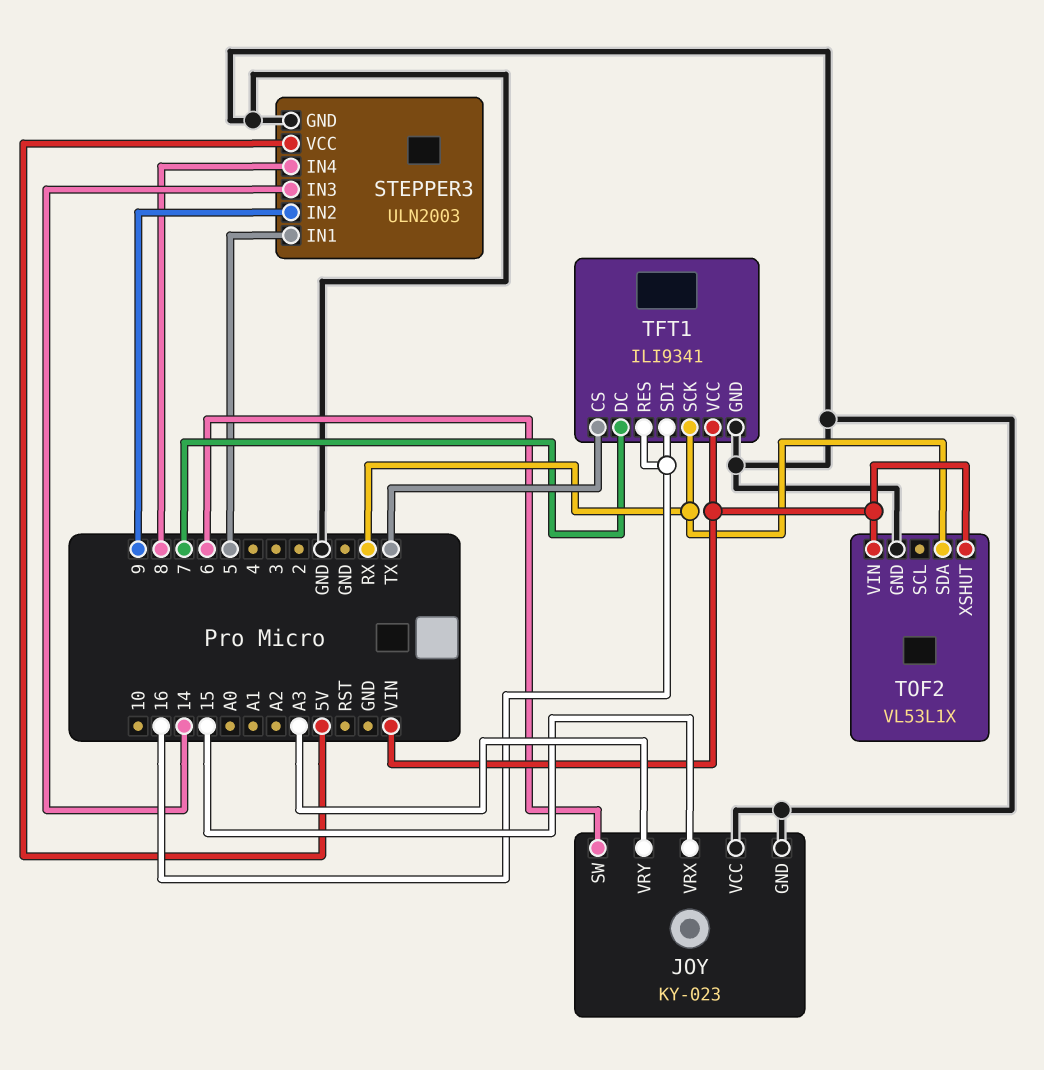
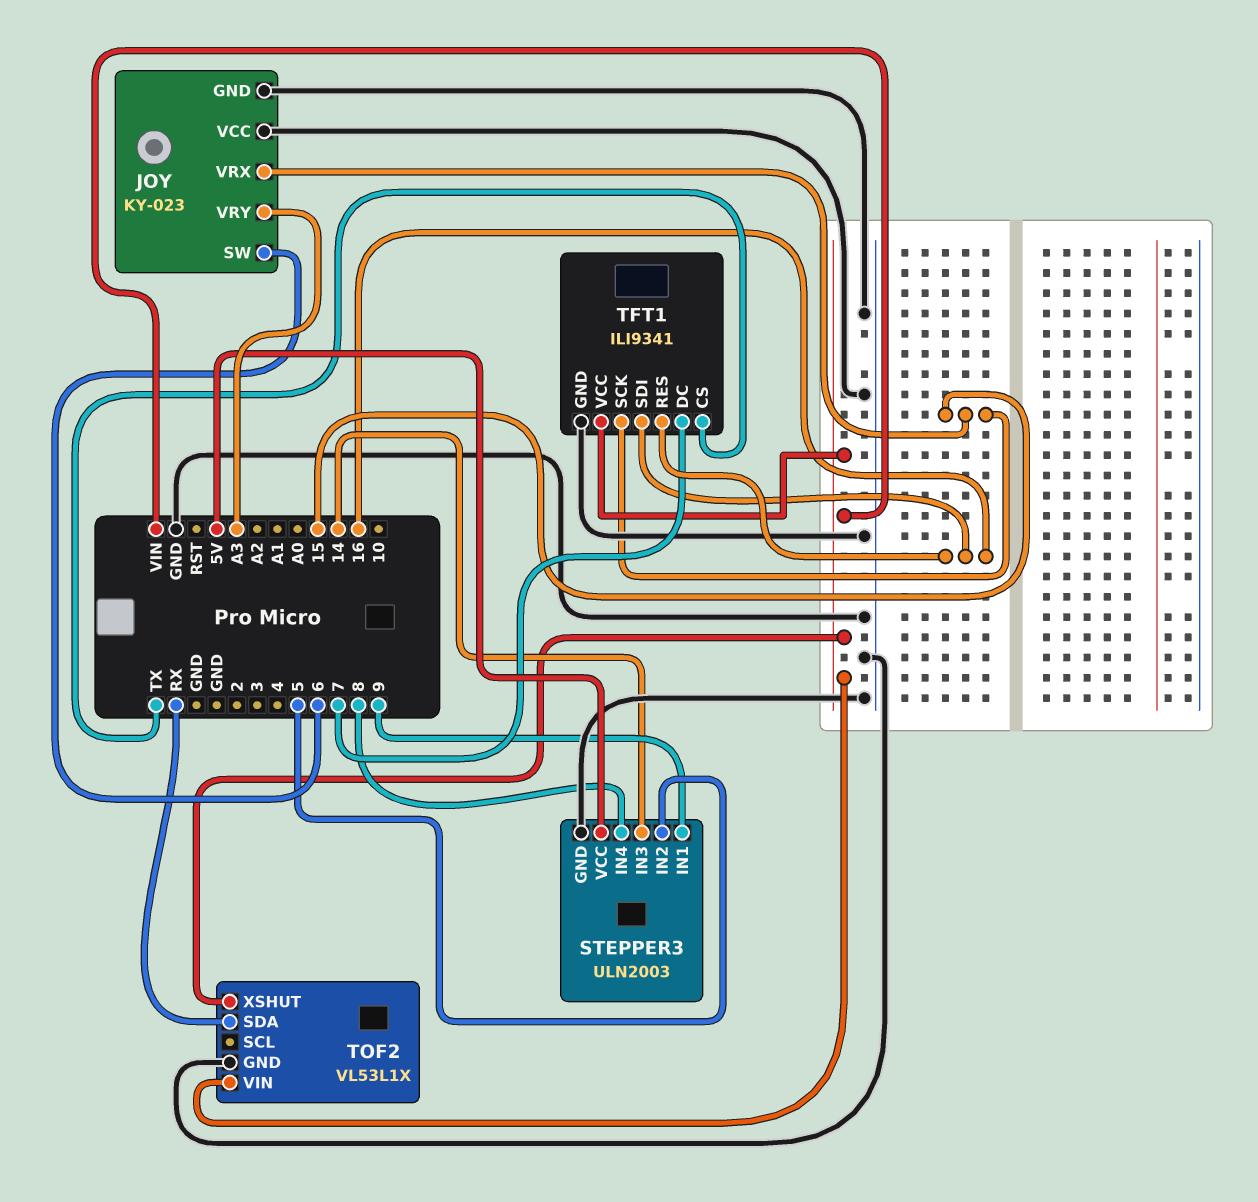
STEPPER3 pin IN1: 5 -> 9
STEPPER3 pin IN2: 9 -> 5
TFT1 pin SCK: RX -> 15

